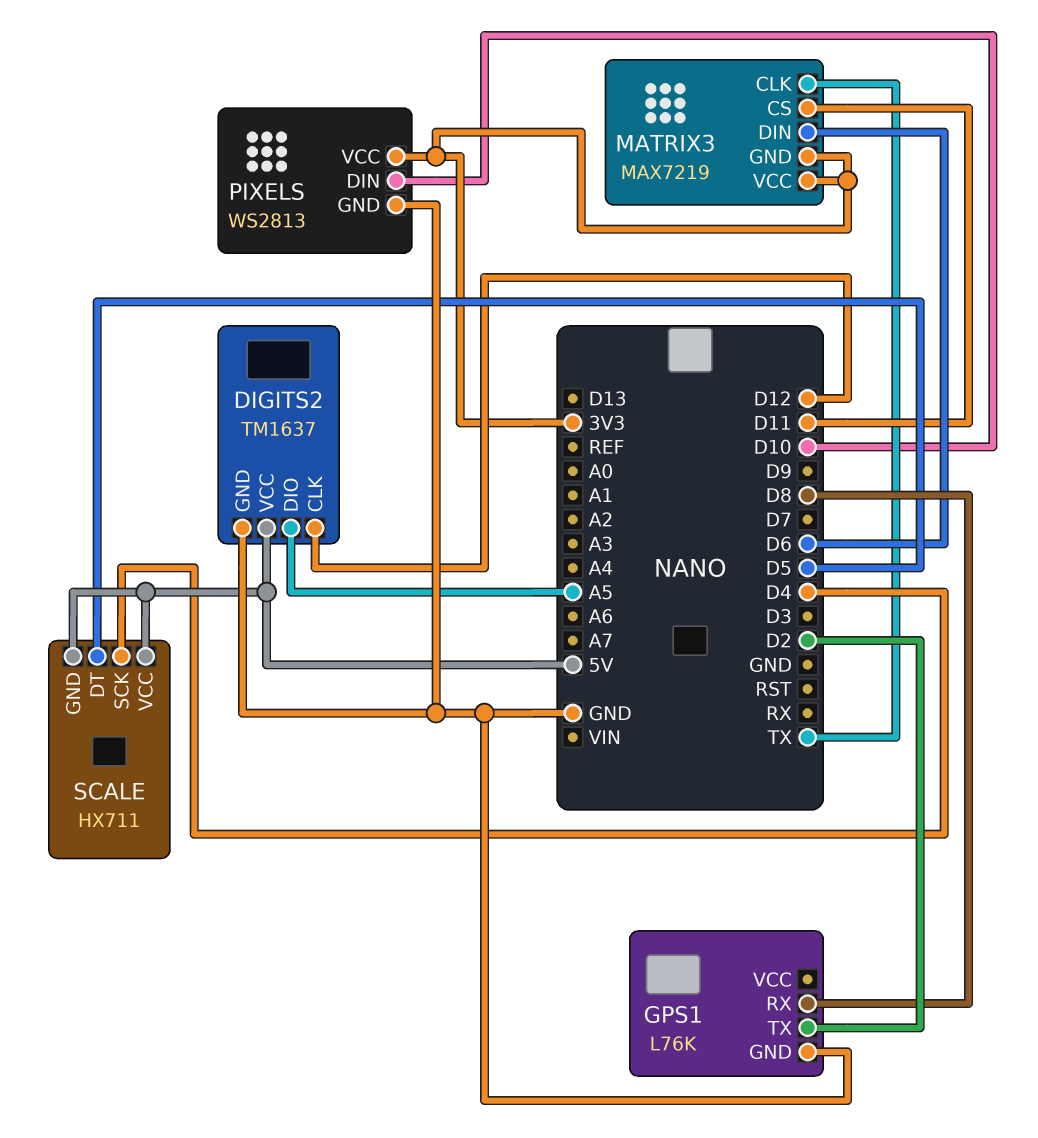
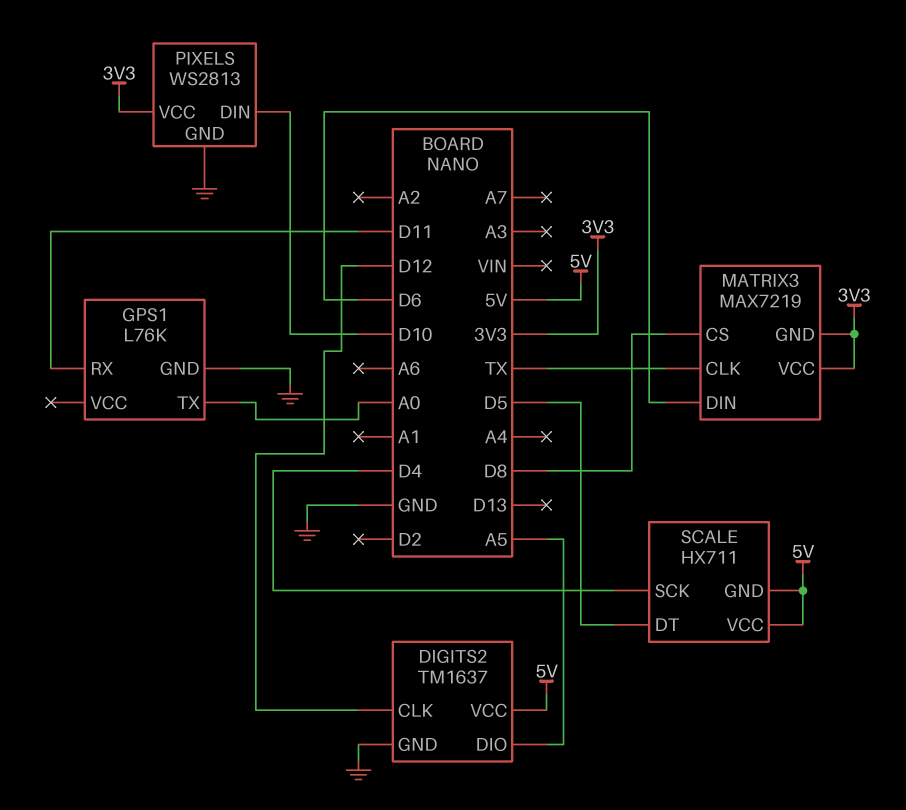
GPS1 pin RX: D8 -> D11
GPS1 pin TX: D2 -> A0
MATRIX3 pin CS: D11 -> D8

